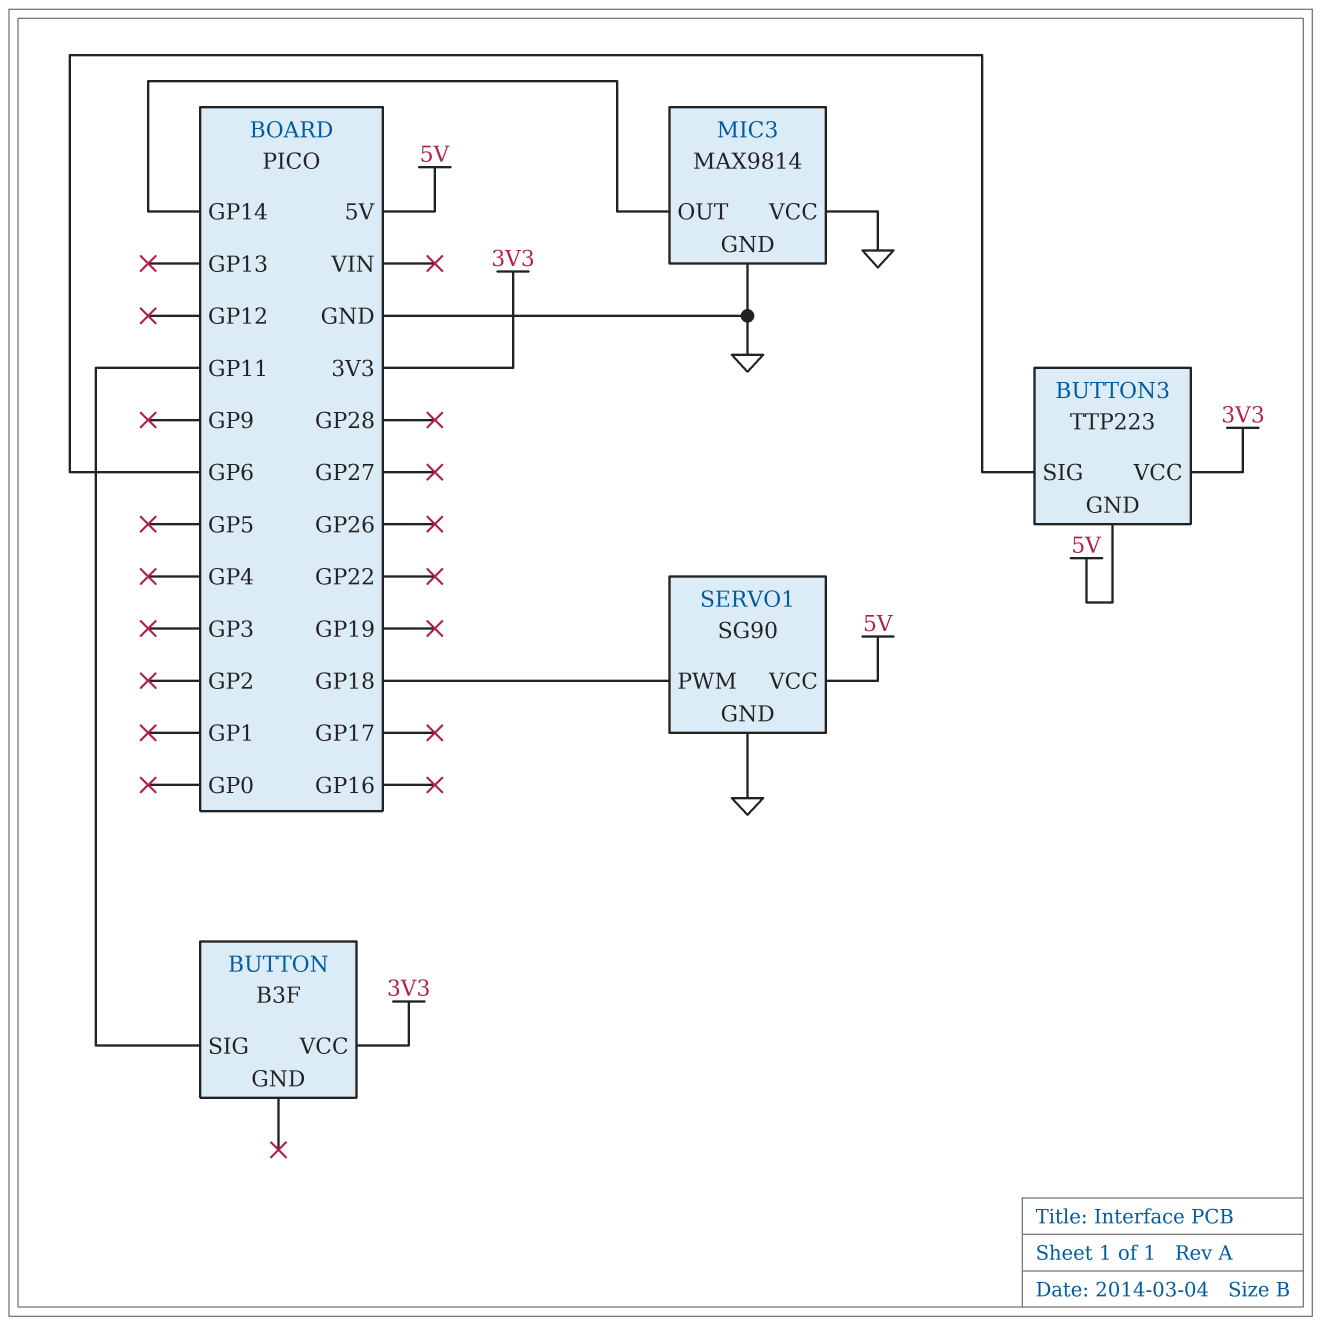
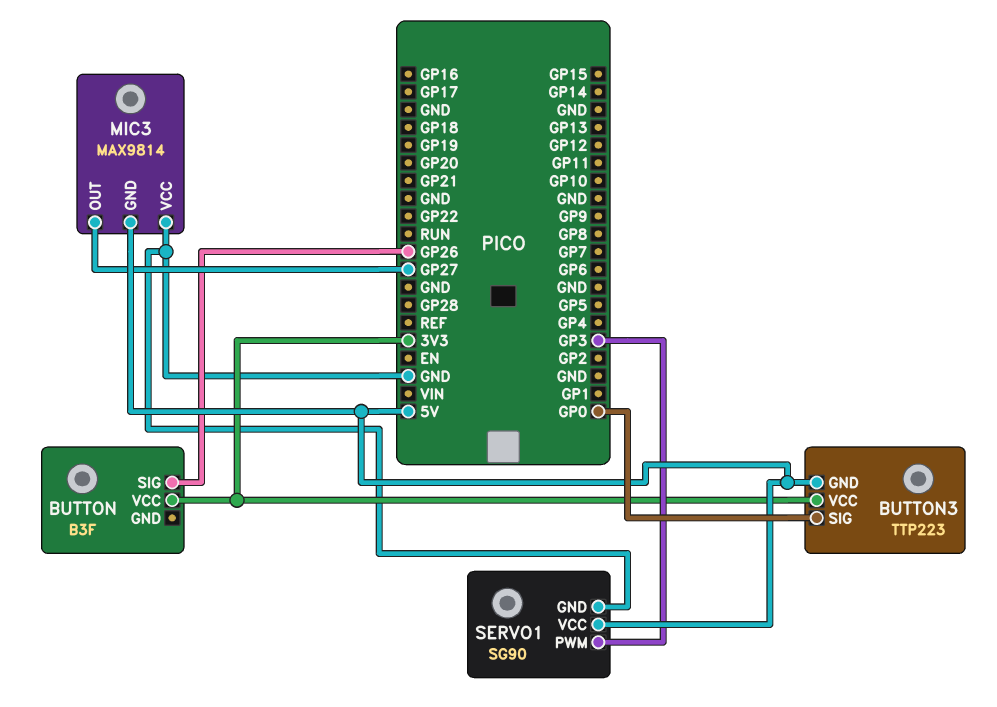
BUTTON pin SIG: GP11 -> GP26
BUTTON3 pin SIG: GP6 -> GP0
MIC3 pin GND: GND -> 5V
MIC3 pin OUT: GP14 -> GP27
SERVO1 pin PWM: GP18 -> GP3

